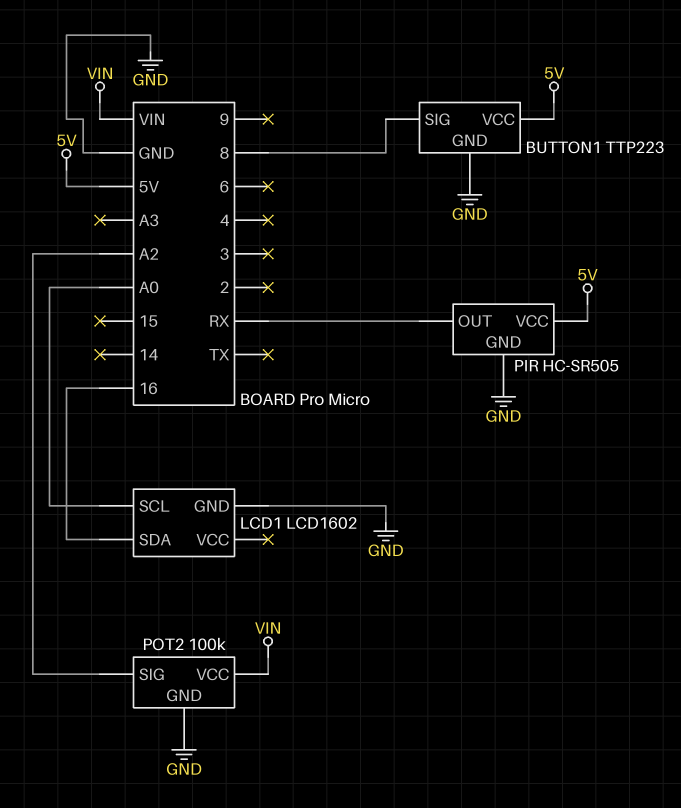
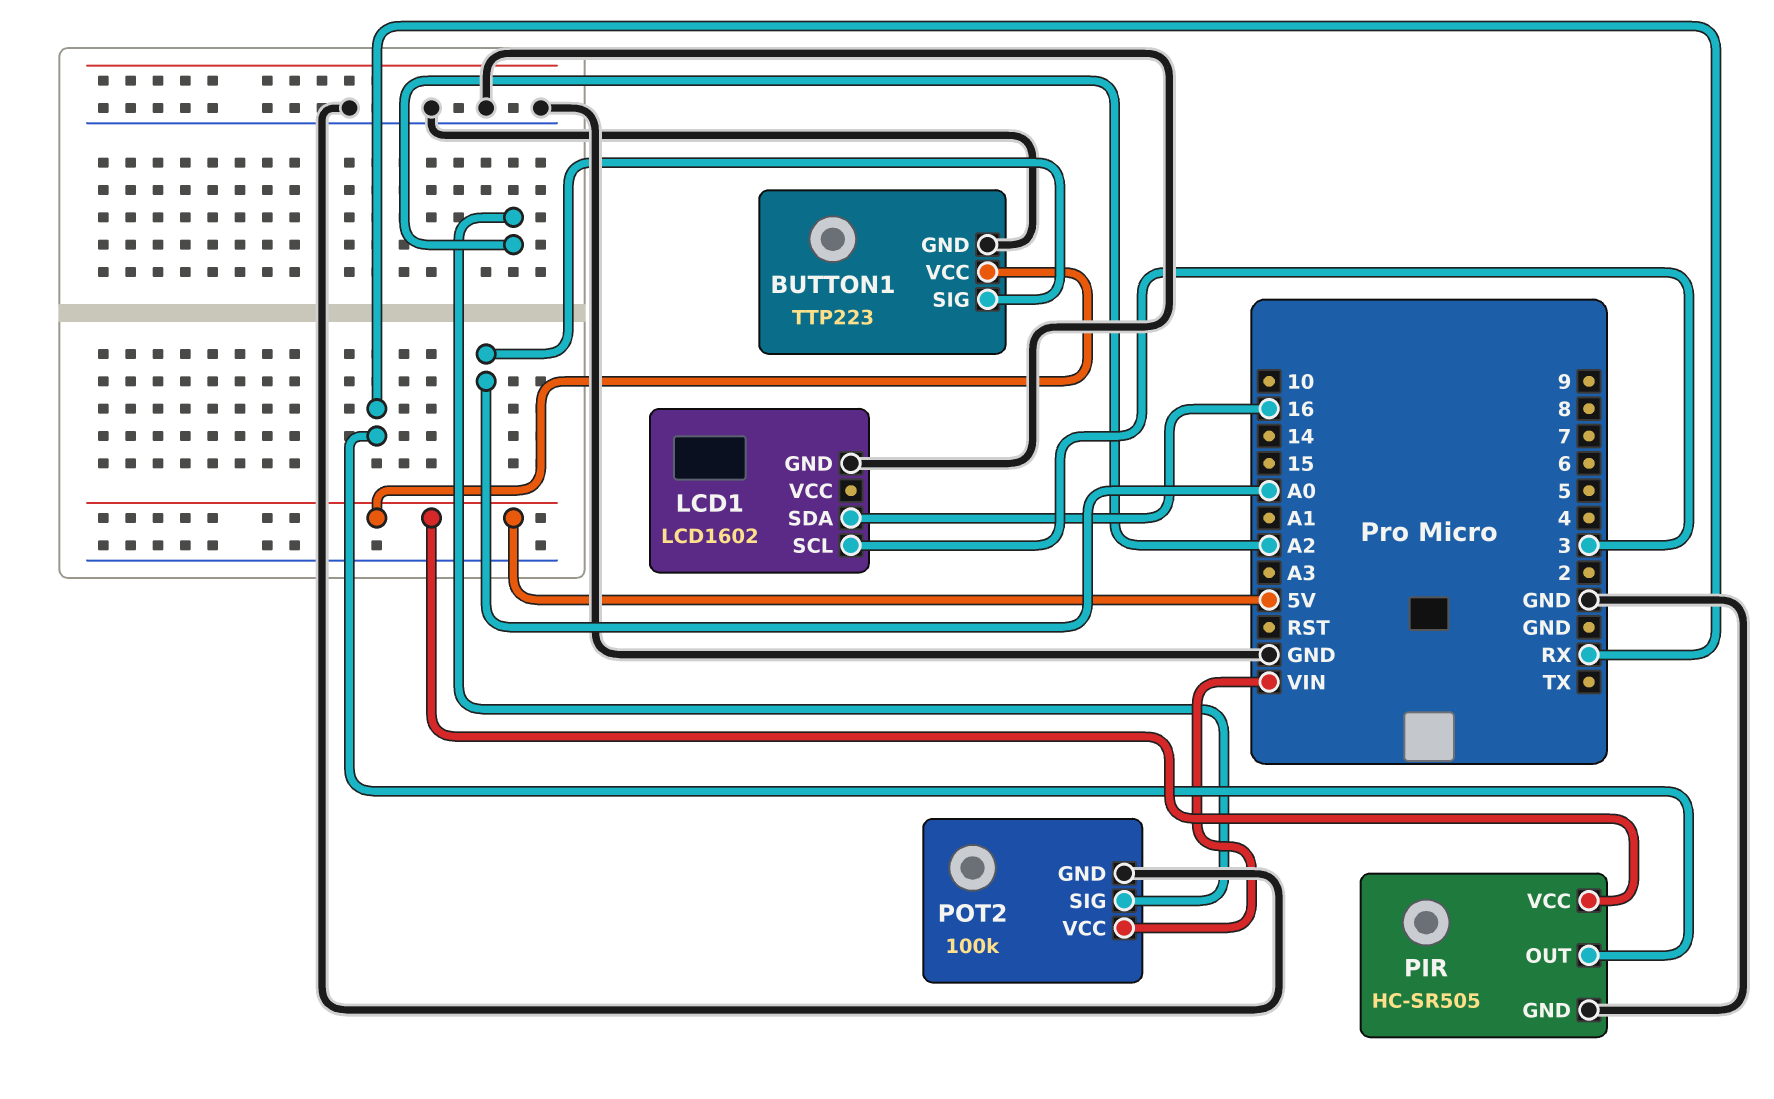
BUTTON1 pin SIG: 8 -> A0
LCD1 pin SCL: A0 -> 3

